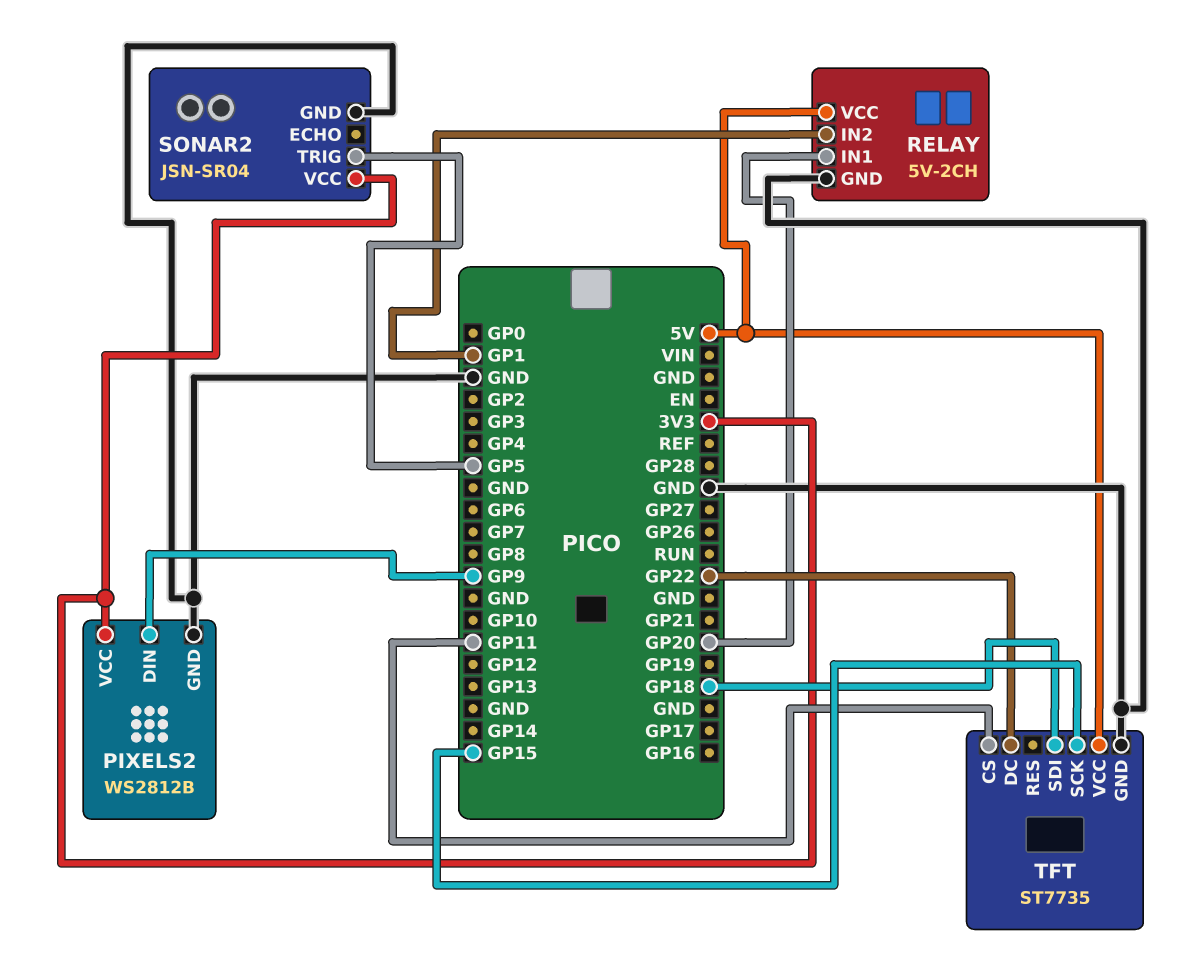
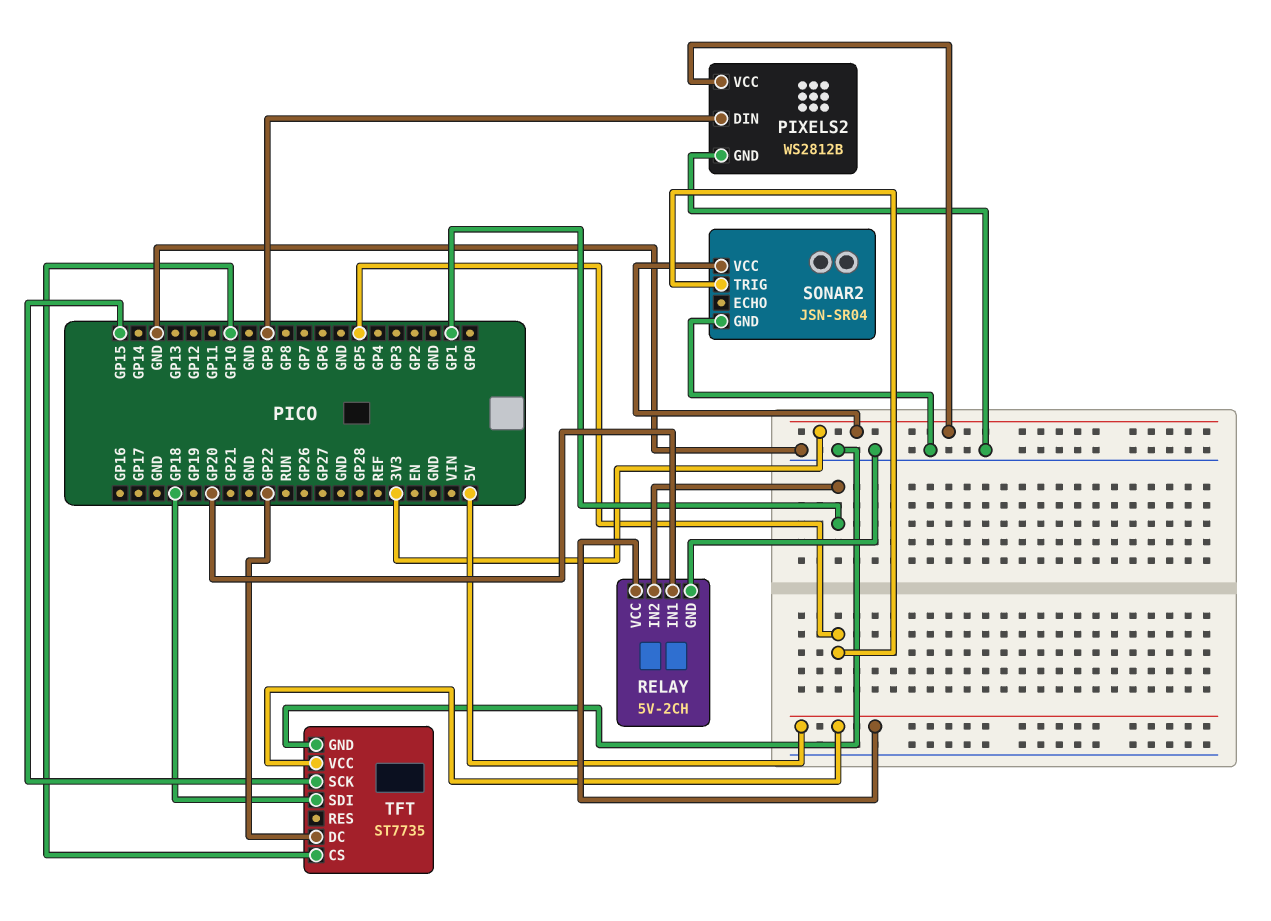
TFT pin CS: GP11 -> GP10

